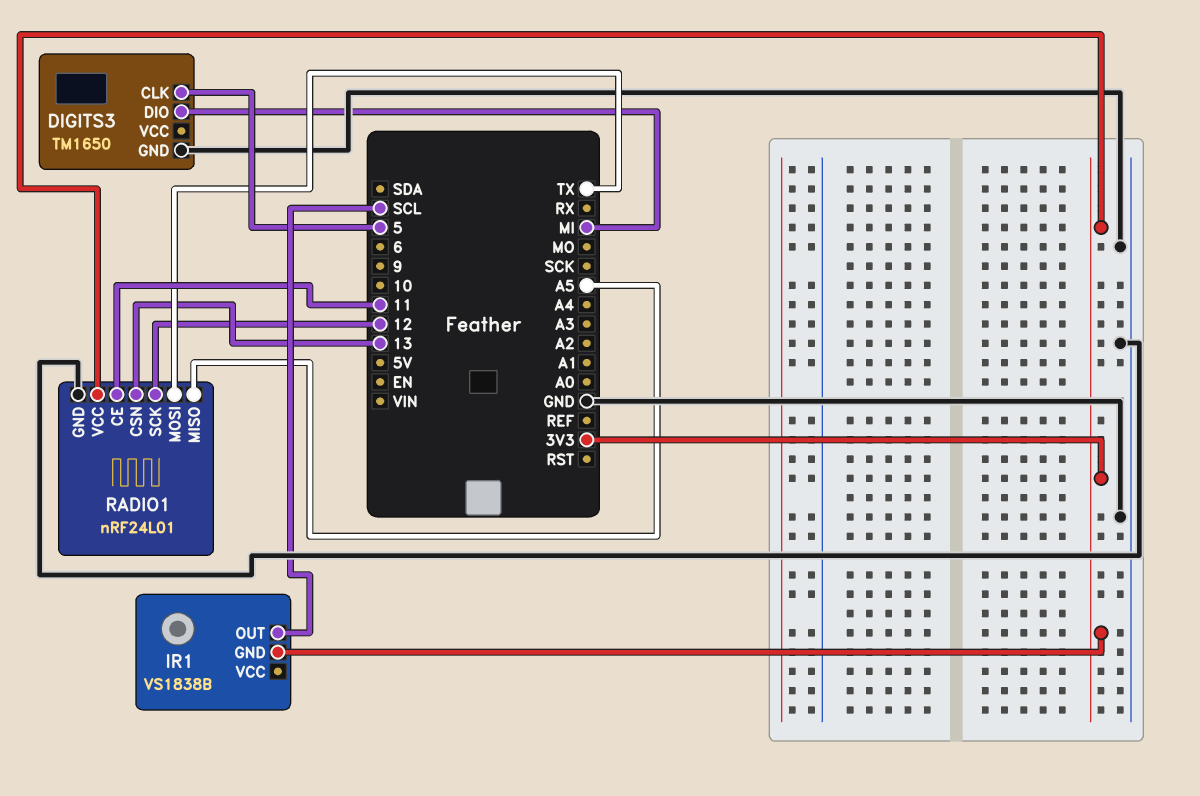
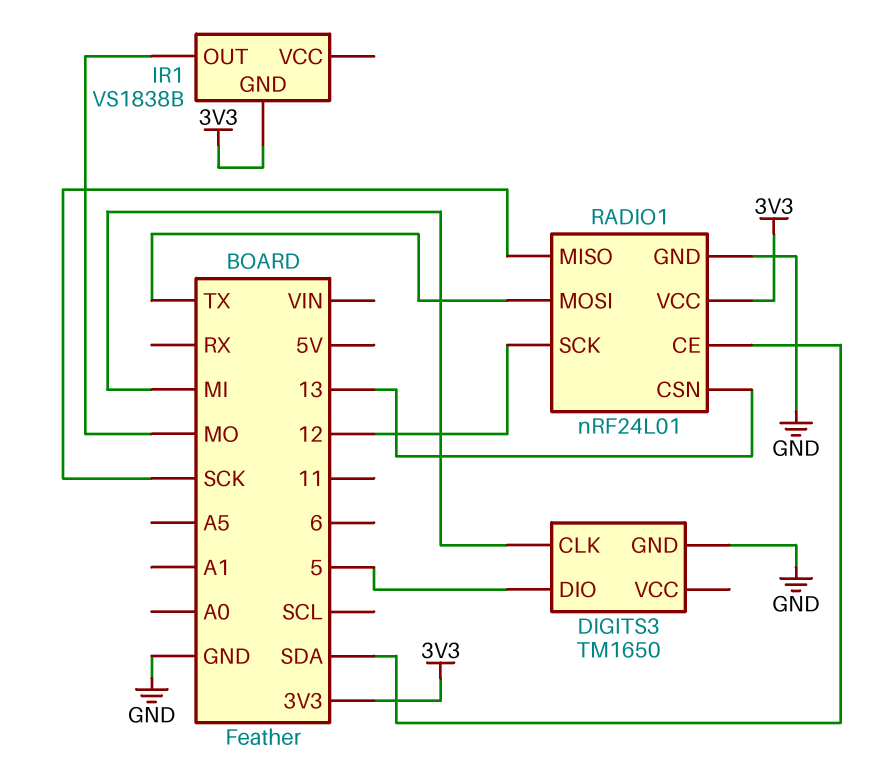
DIGITS3 pin CLK: 5 -> MI
DIGITS3 pin DIO: MI -> 5
IR1 pin OUT: SCL -> MO
RADIO1 pin CE: 11 -> SDA
RADIO1 pin MISO: A5 -> SCK

